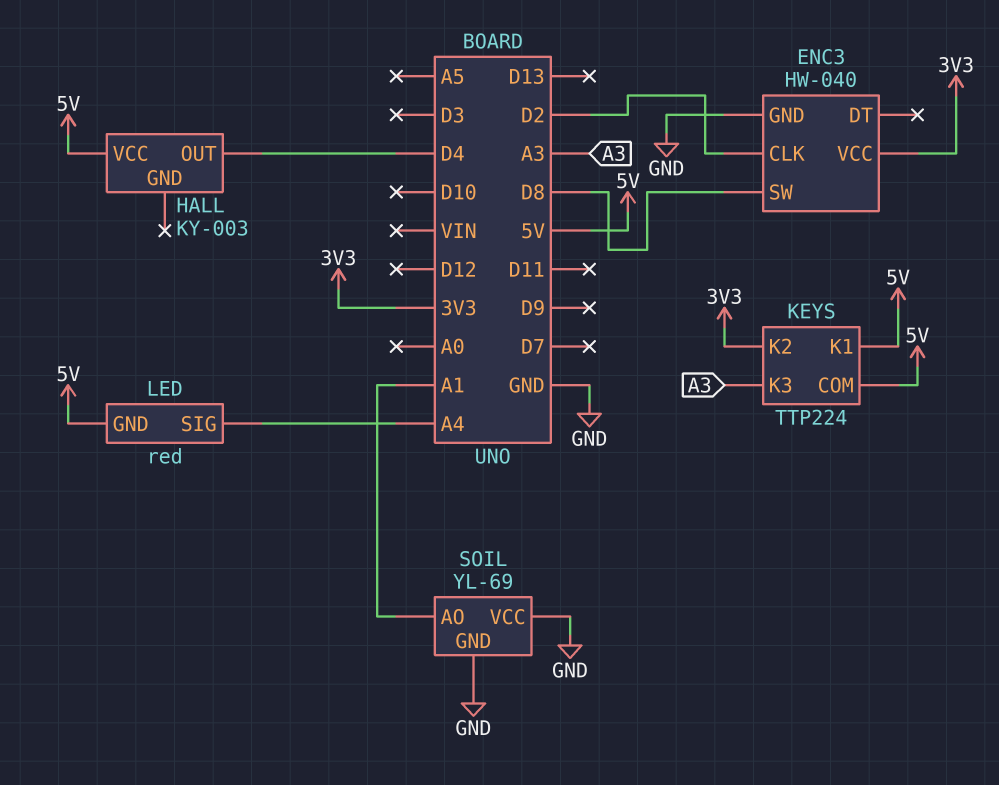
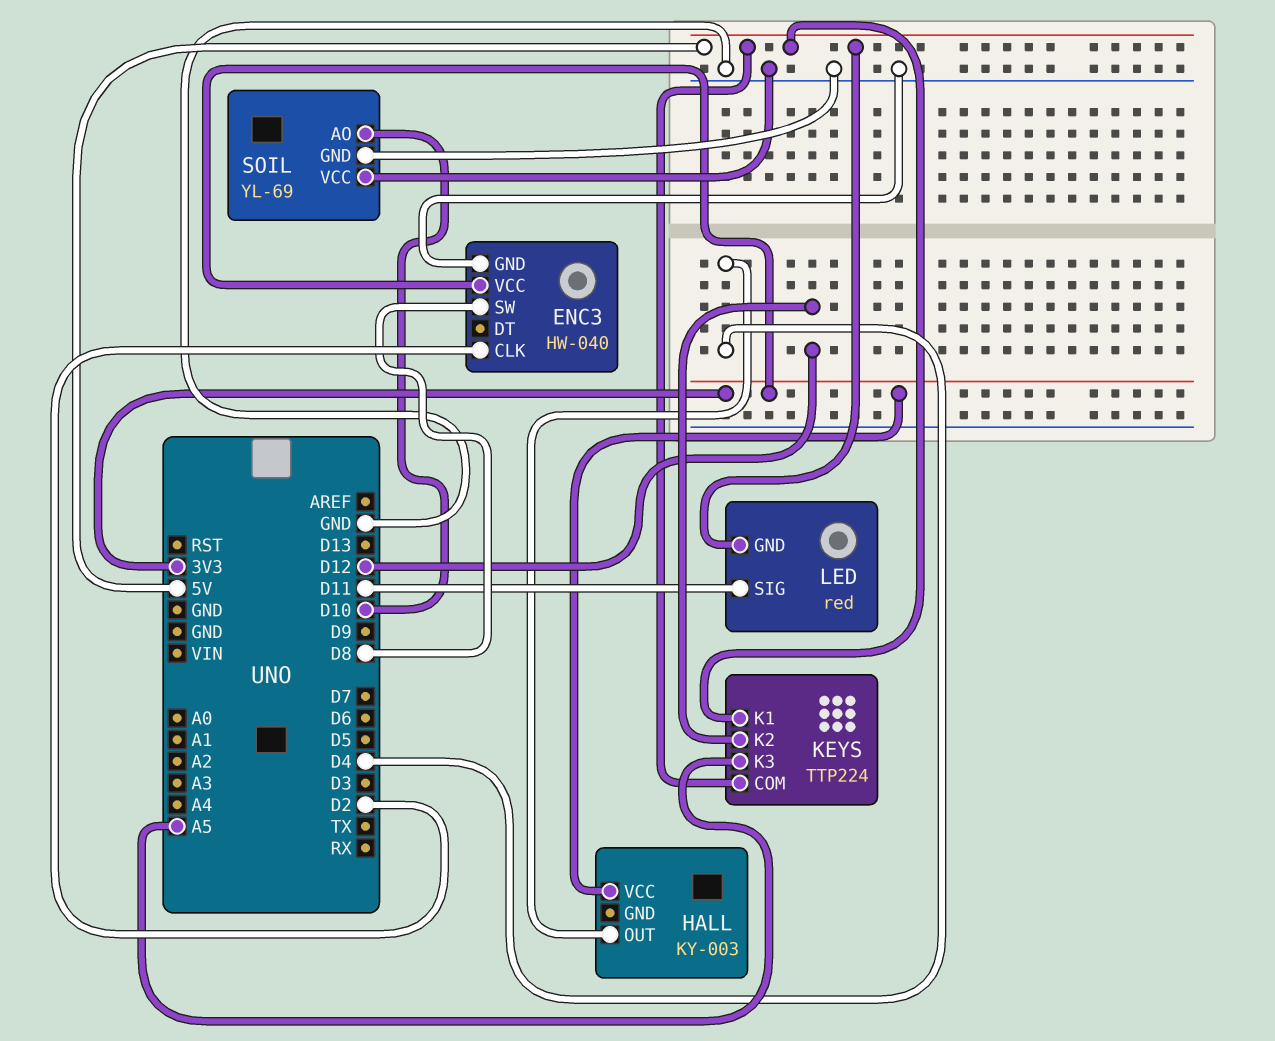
HALL pin VCC: 5V -> 3V3
KEYS pin K2: 3V3 -> D12
KEYS pin K3: A3 -> A5
LED pin SIG: A4 -> D11
SOIL pin AO: A1 -> D10

